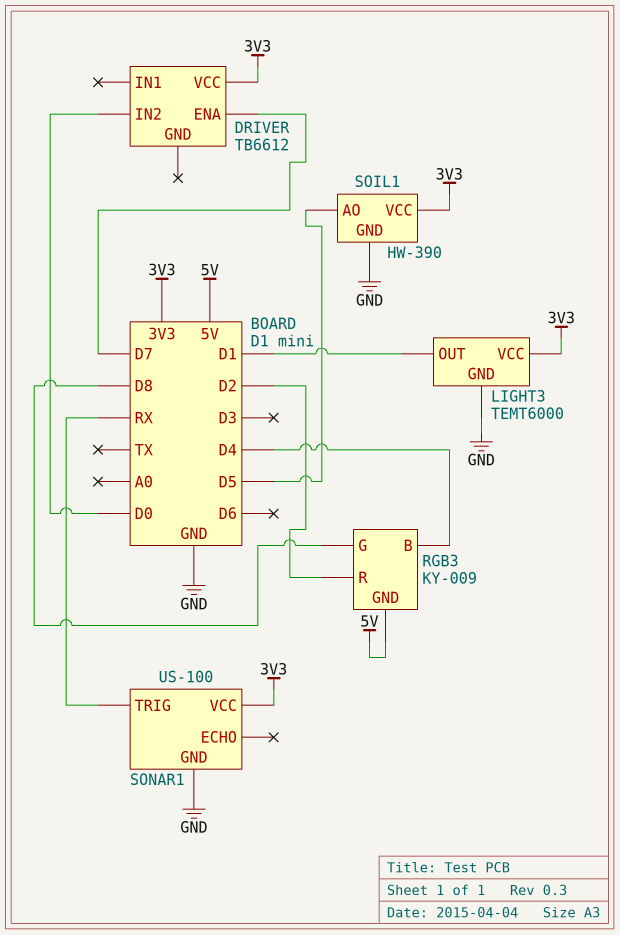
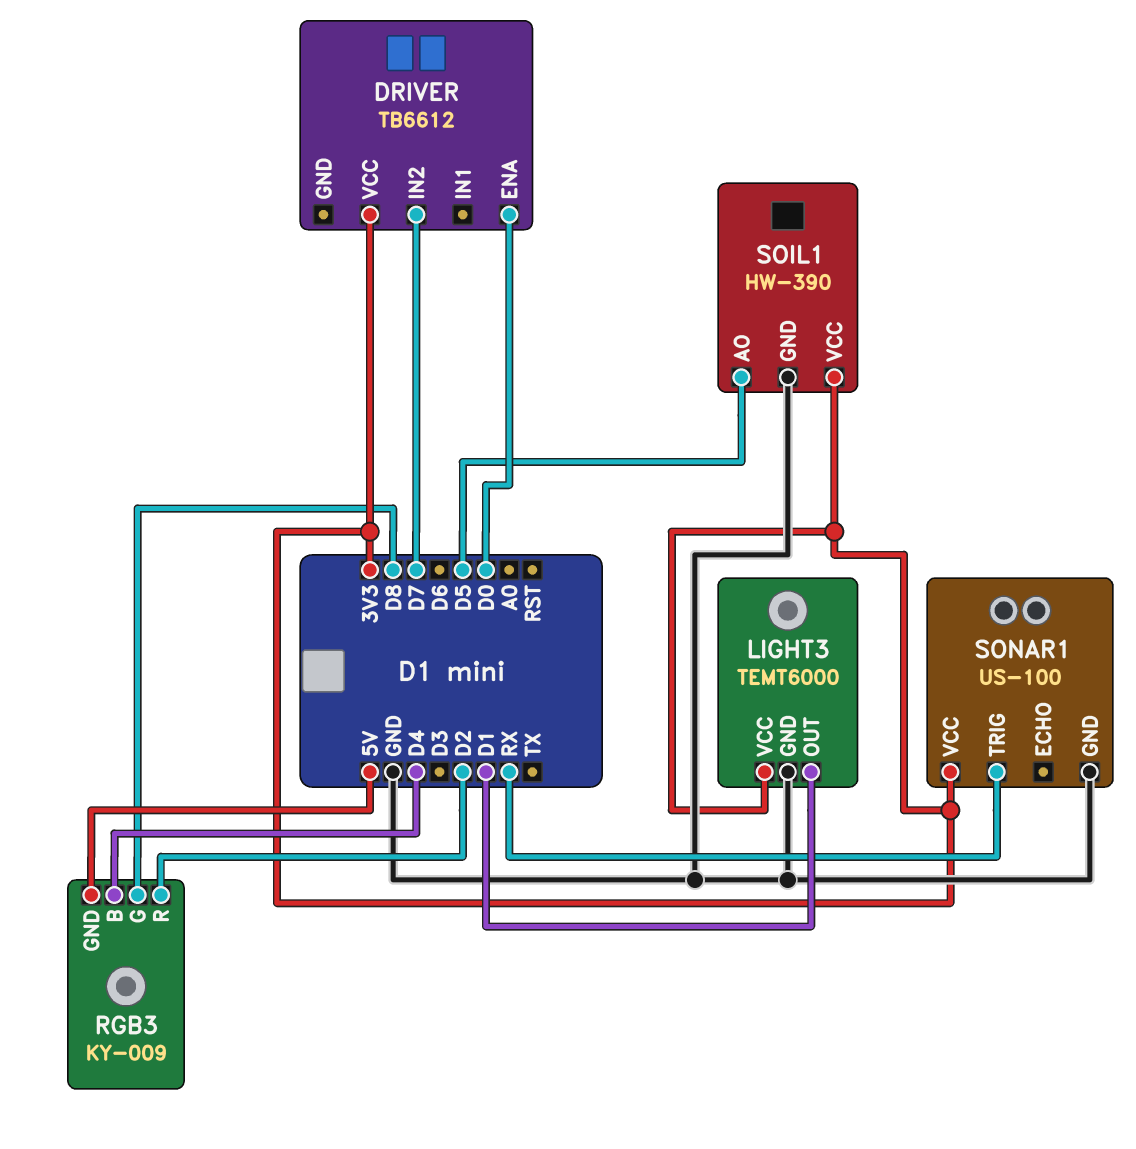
DRIVER pin ENA: D7 -> D0
DRIVER pin IN2: D0 -> D7

